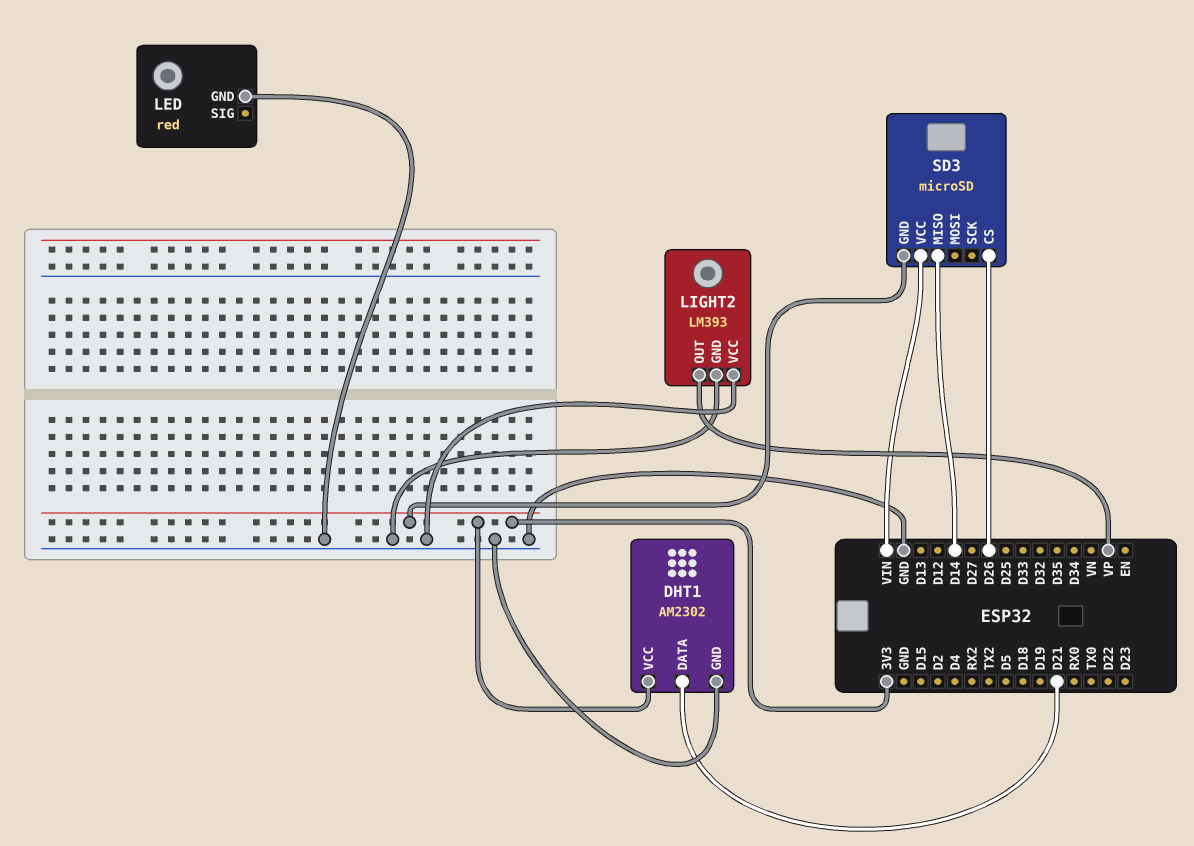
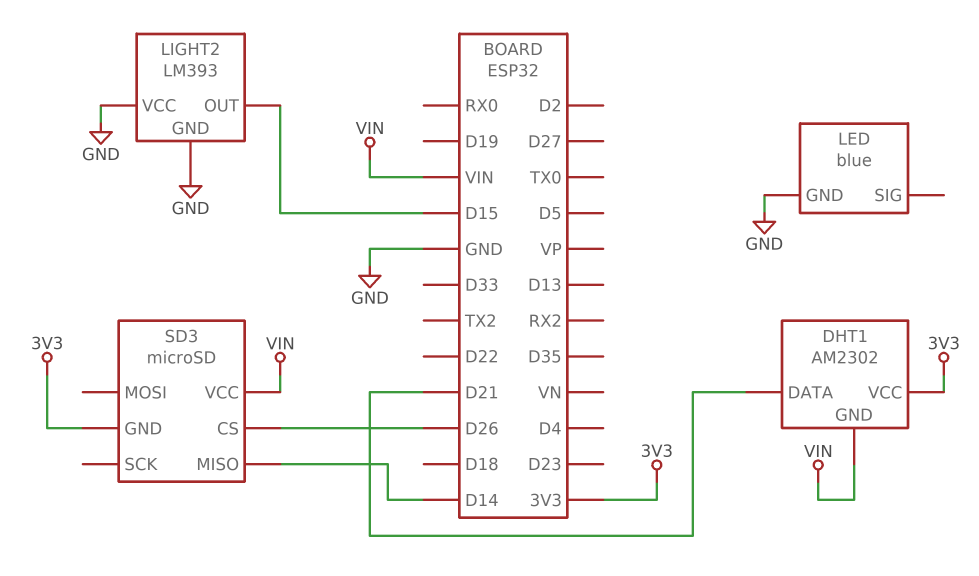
DHT1 pin GND: GND -> VIN
LED: red -> blue
LIGHT2 pin OUT: VP -> D15

